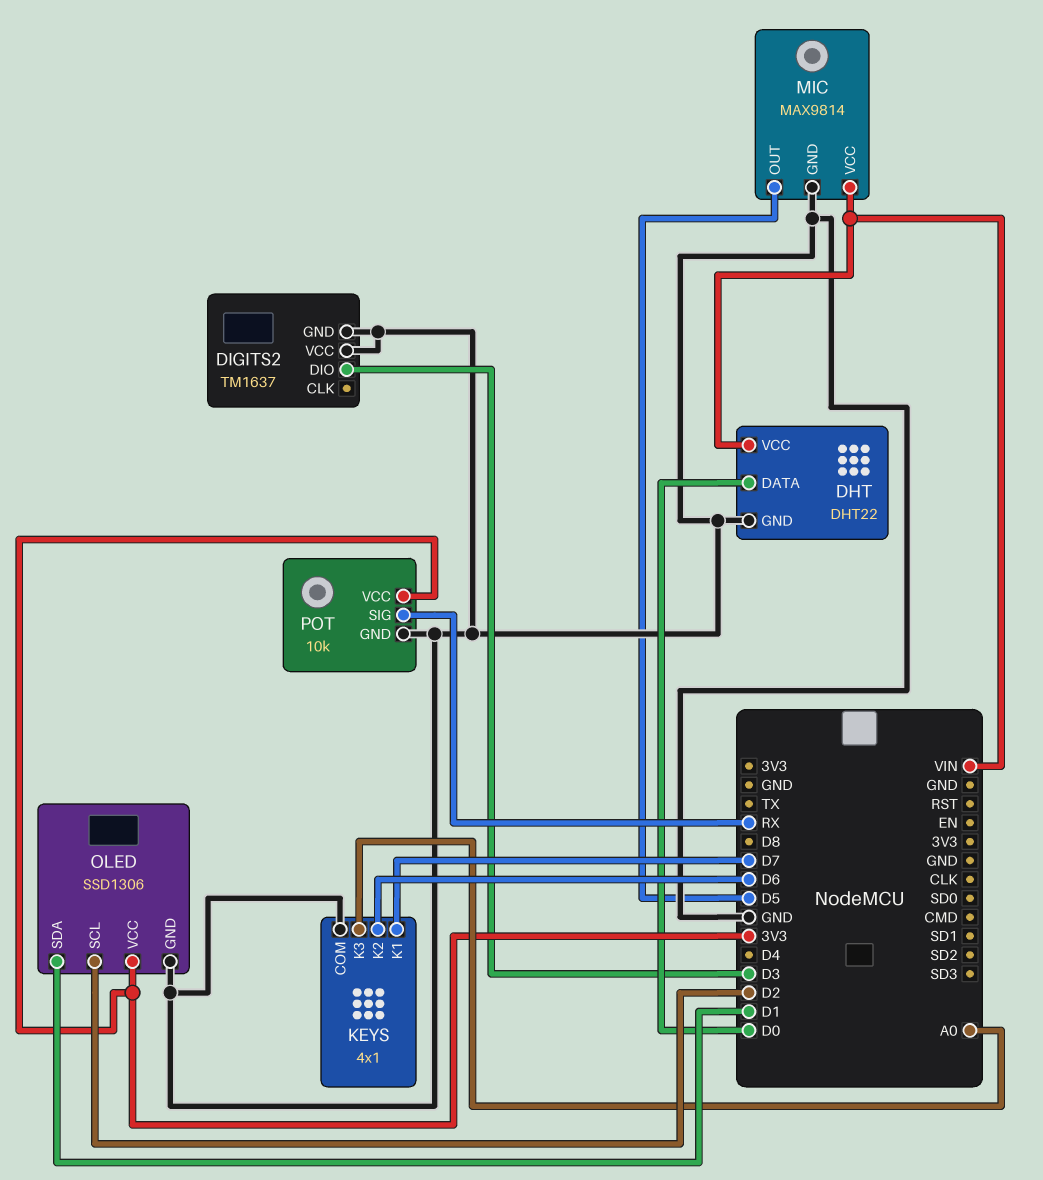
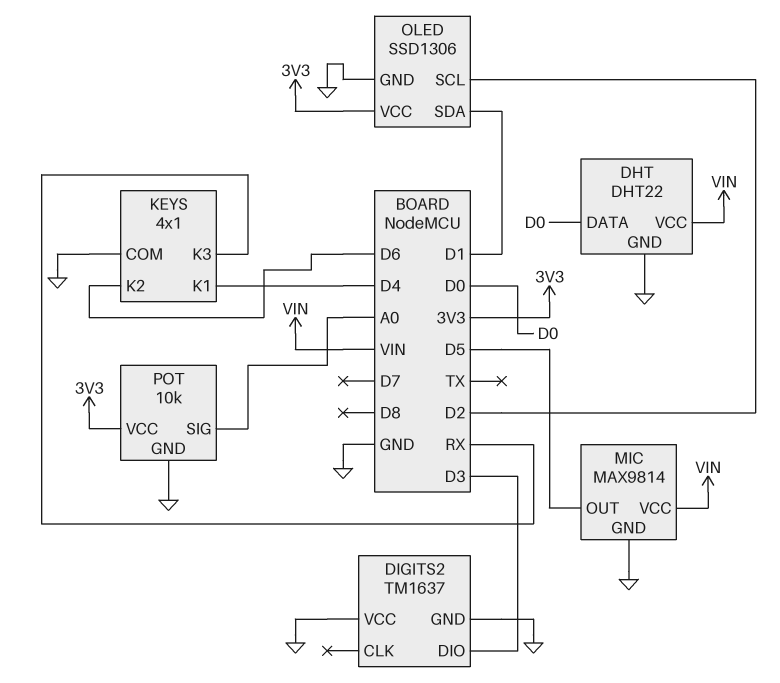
KEYS pin K1: D7 -> D4
KEYS pin K3: A0 -> RX
POT pin SIG: RX -> A0

